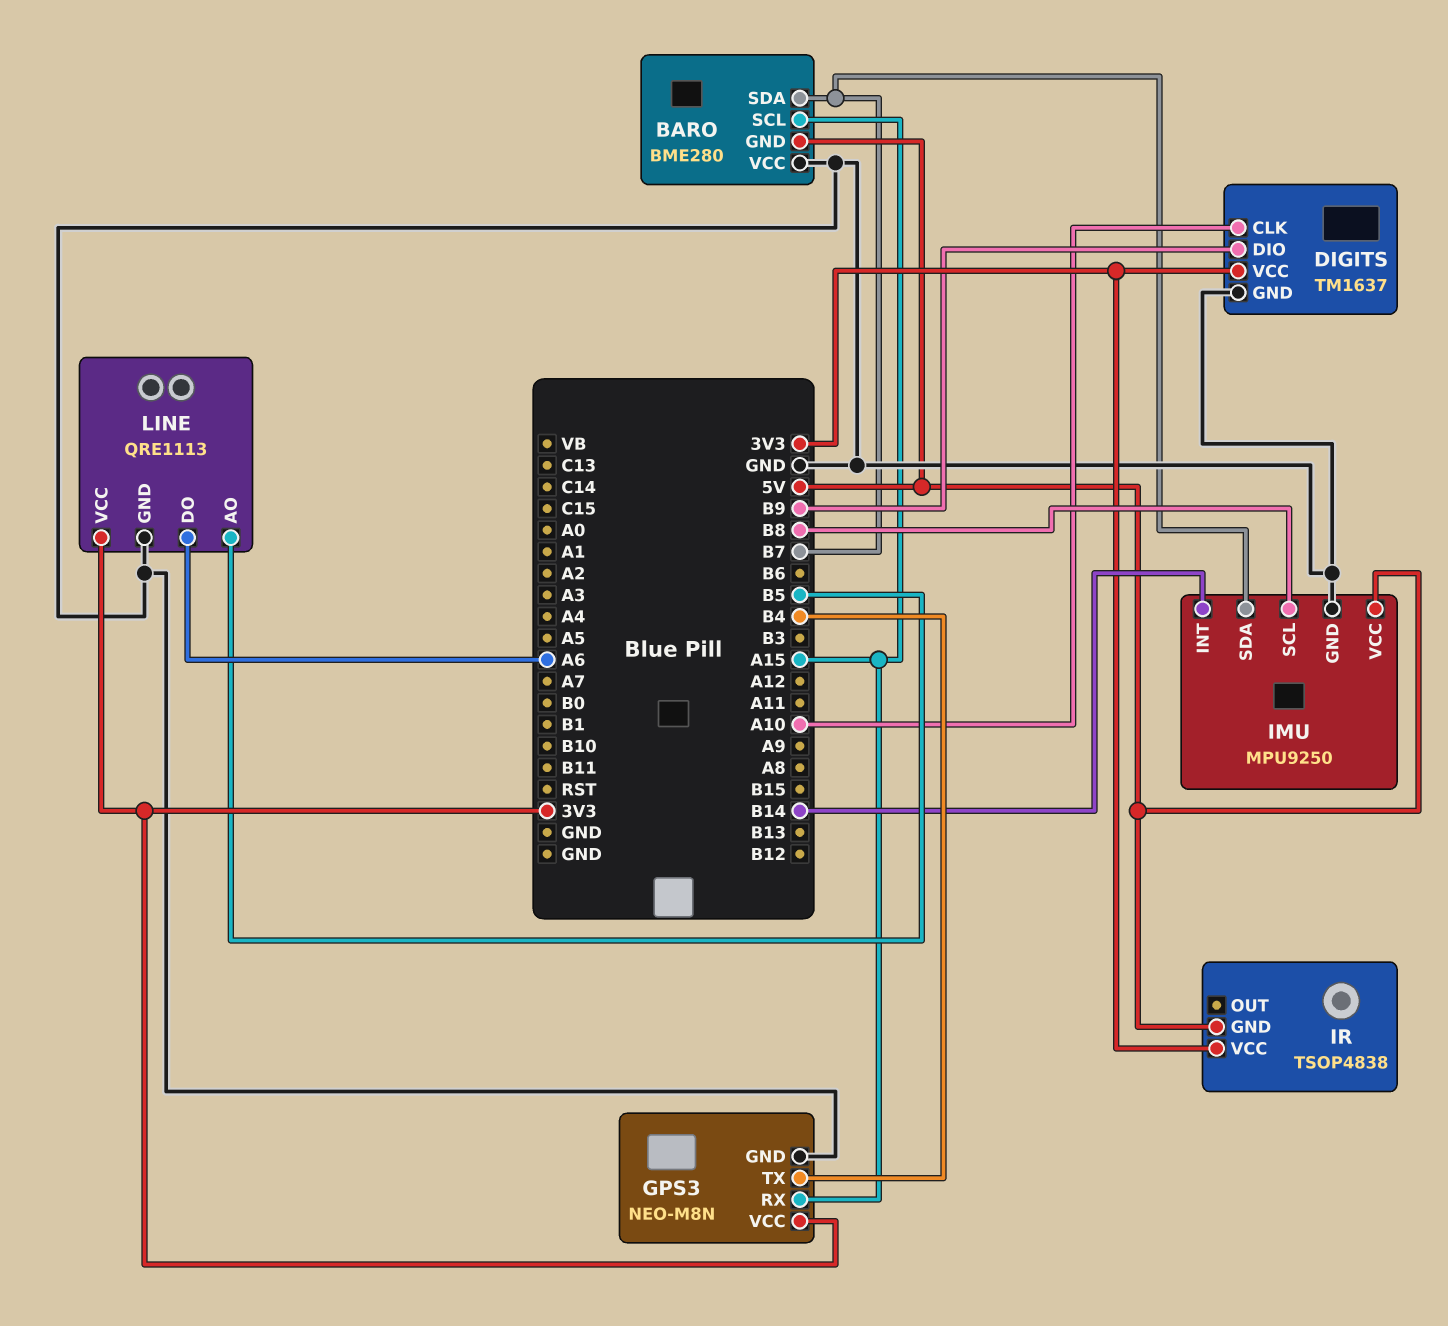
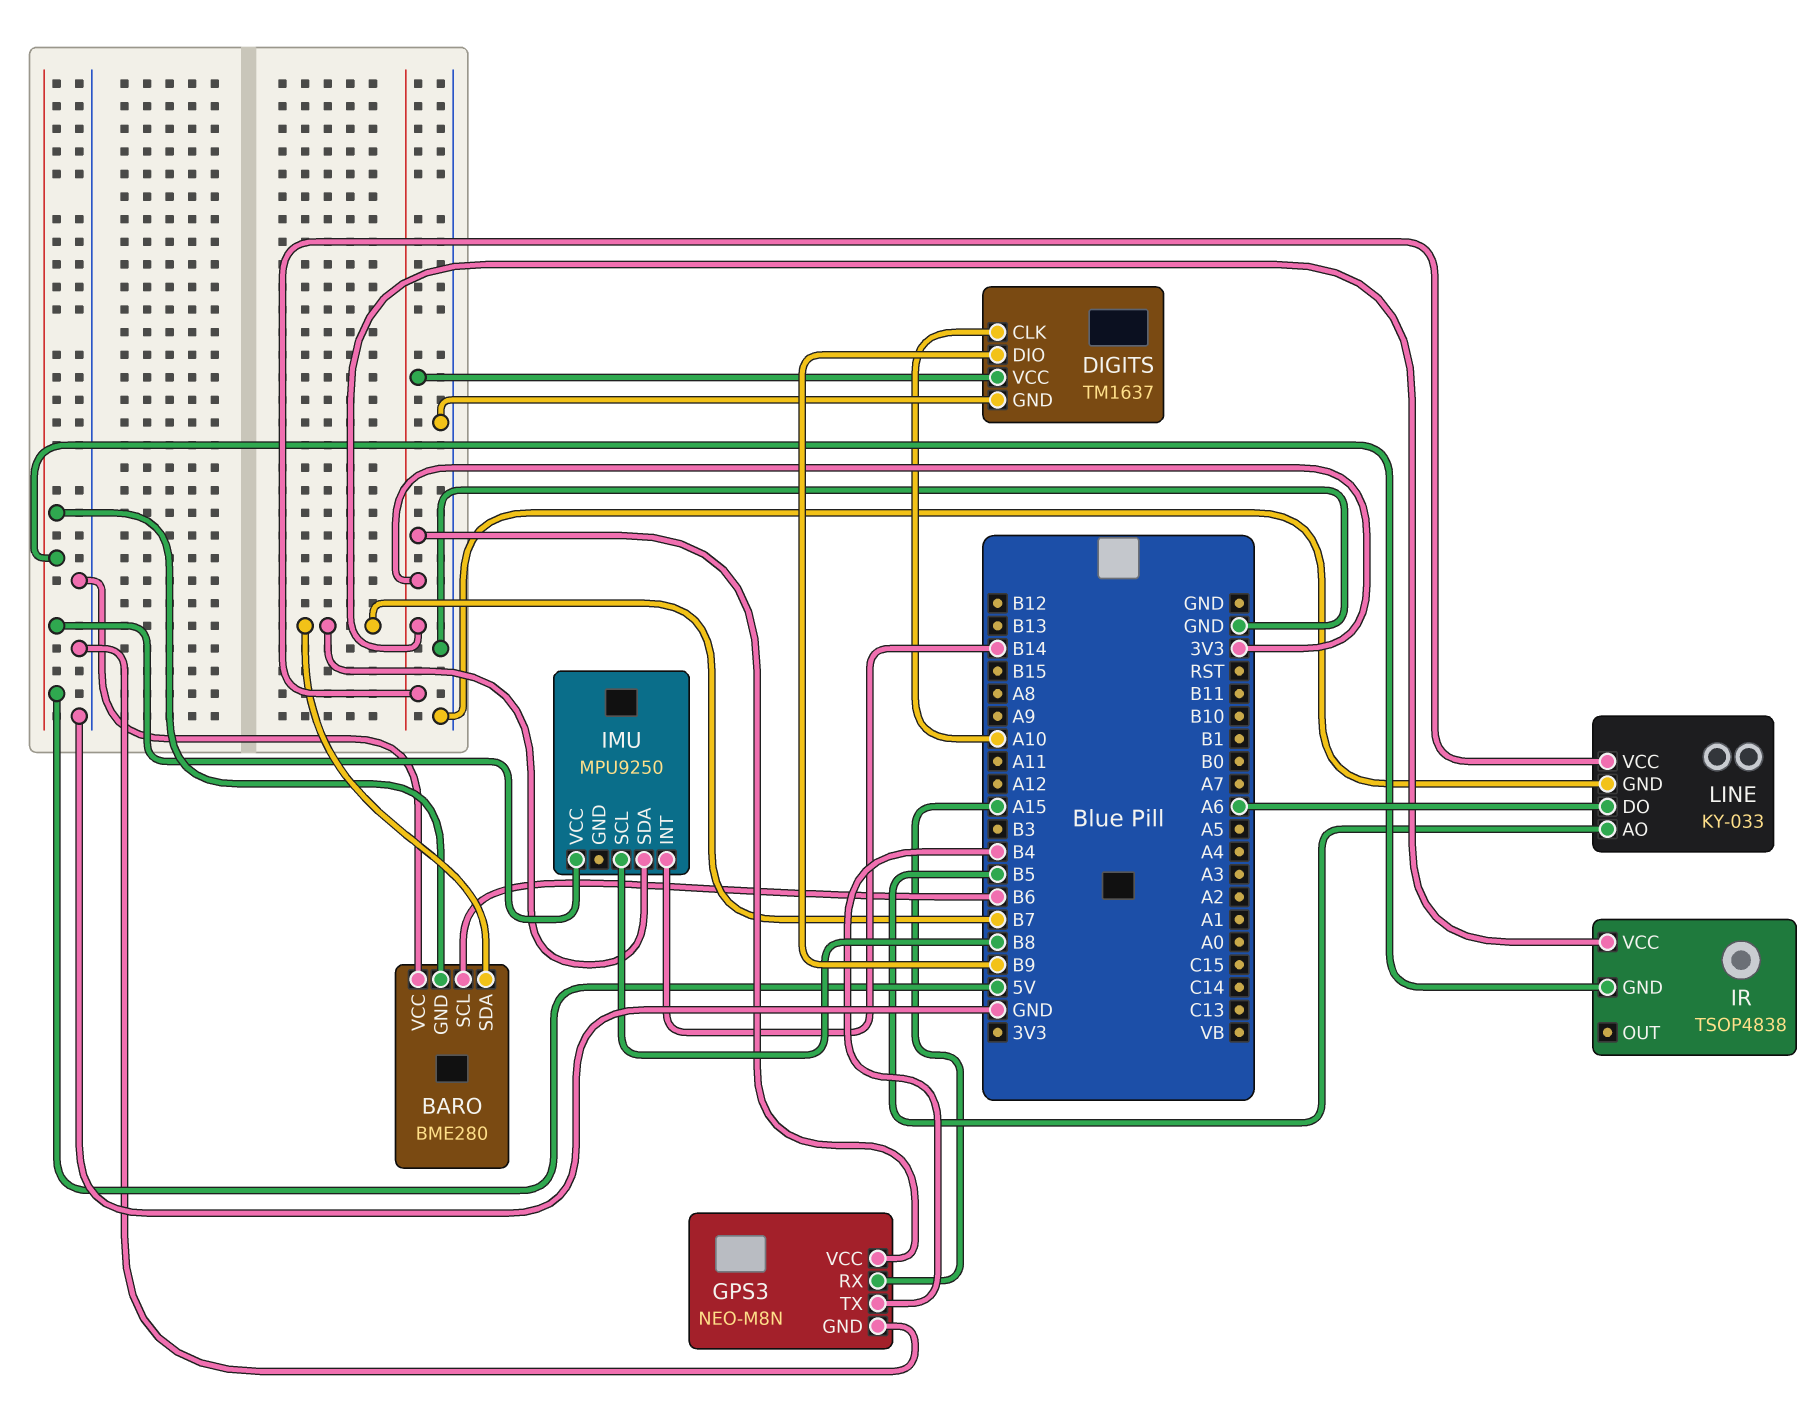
BARO pin SCL: A15 -> B6
IMU pin GND: GND -> none
LINE: QRE1113 -> KY-033

